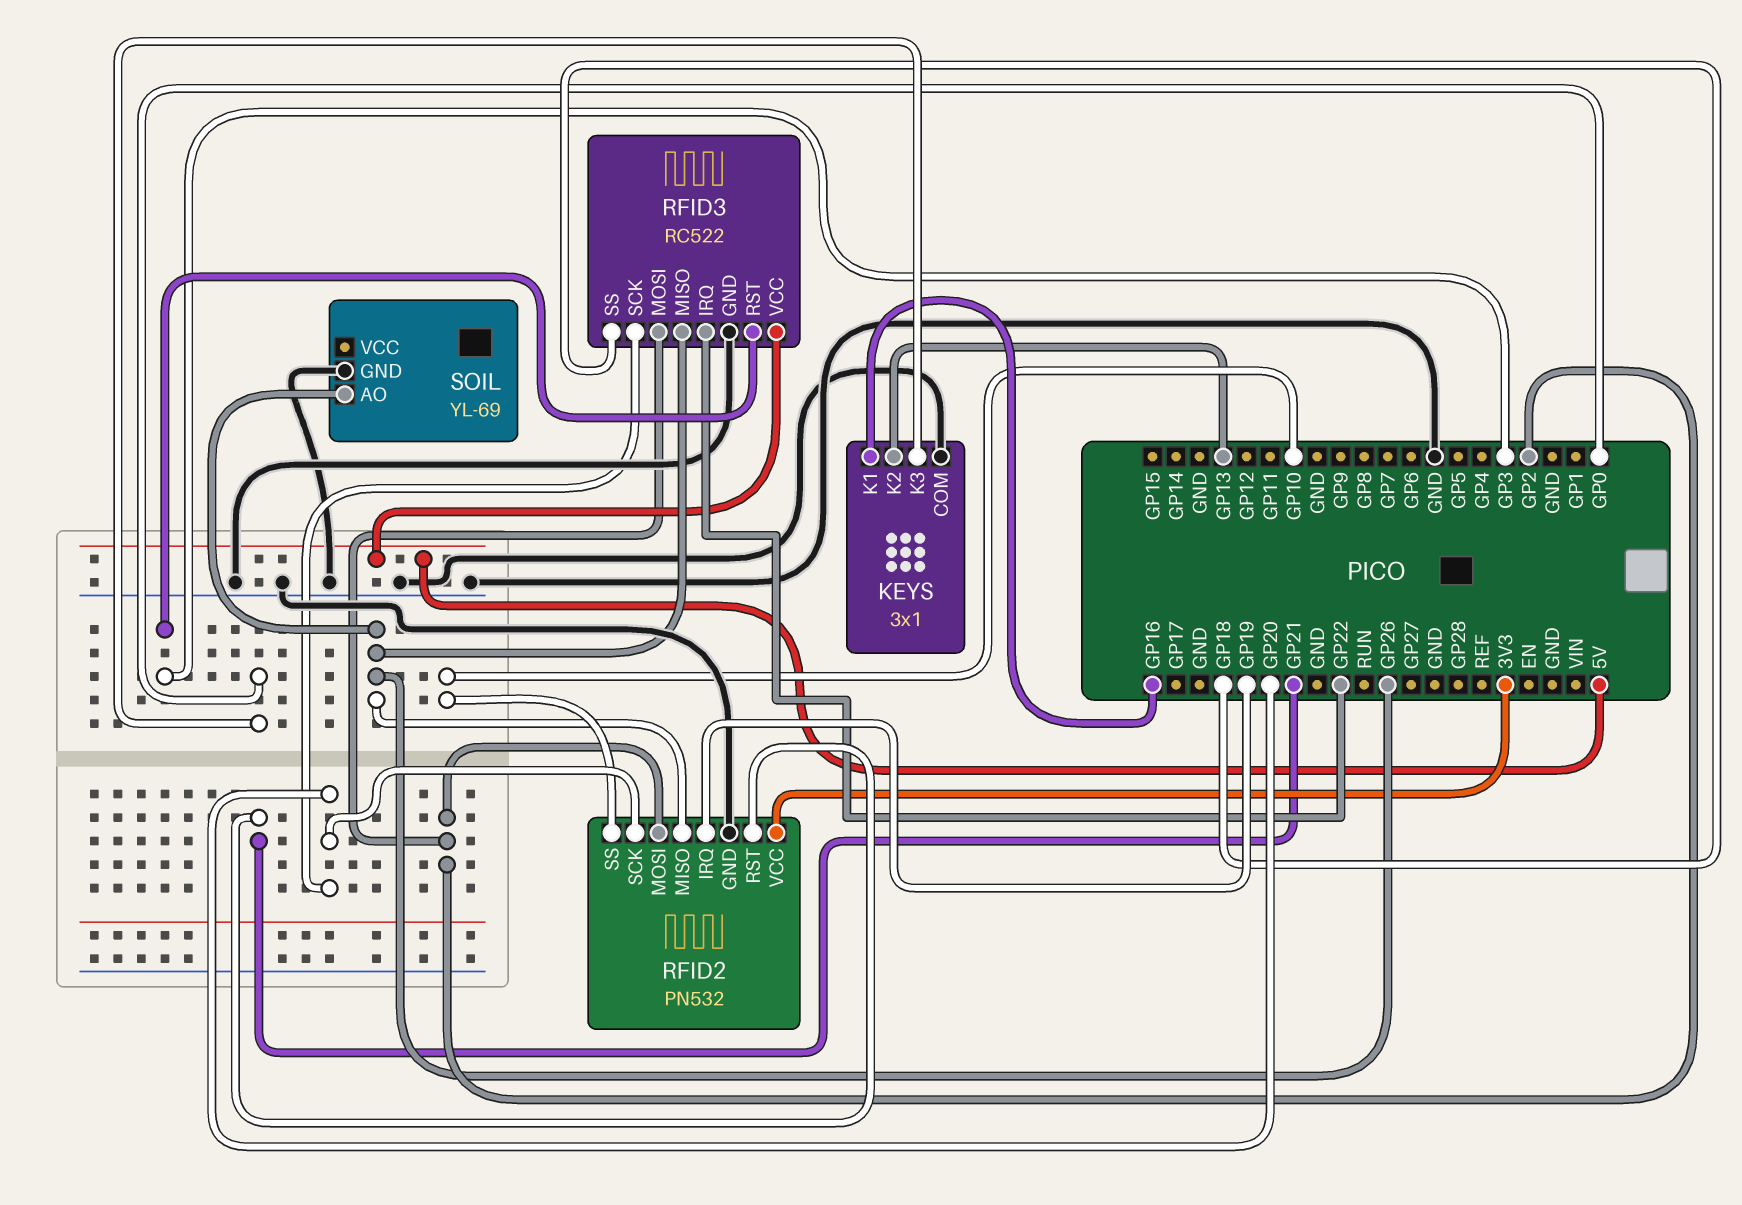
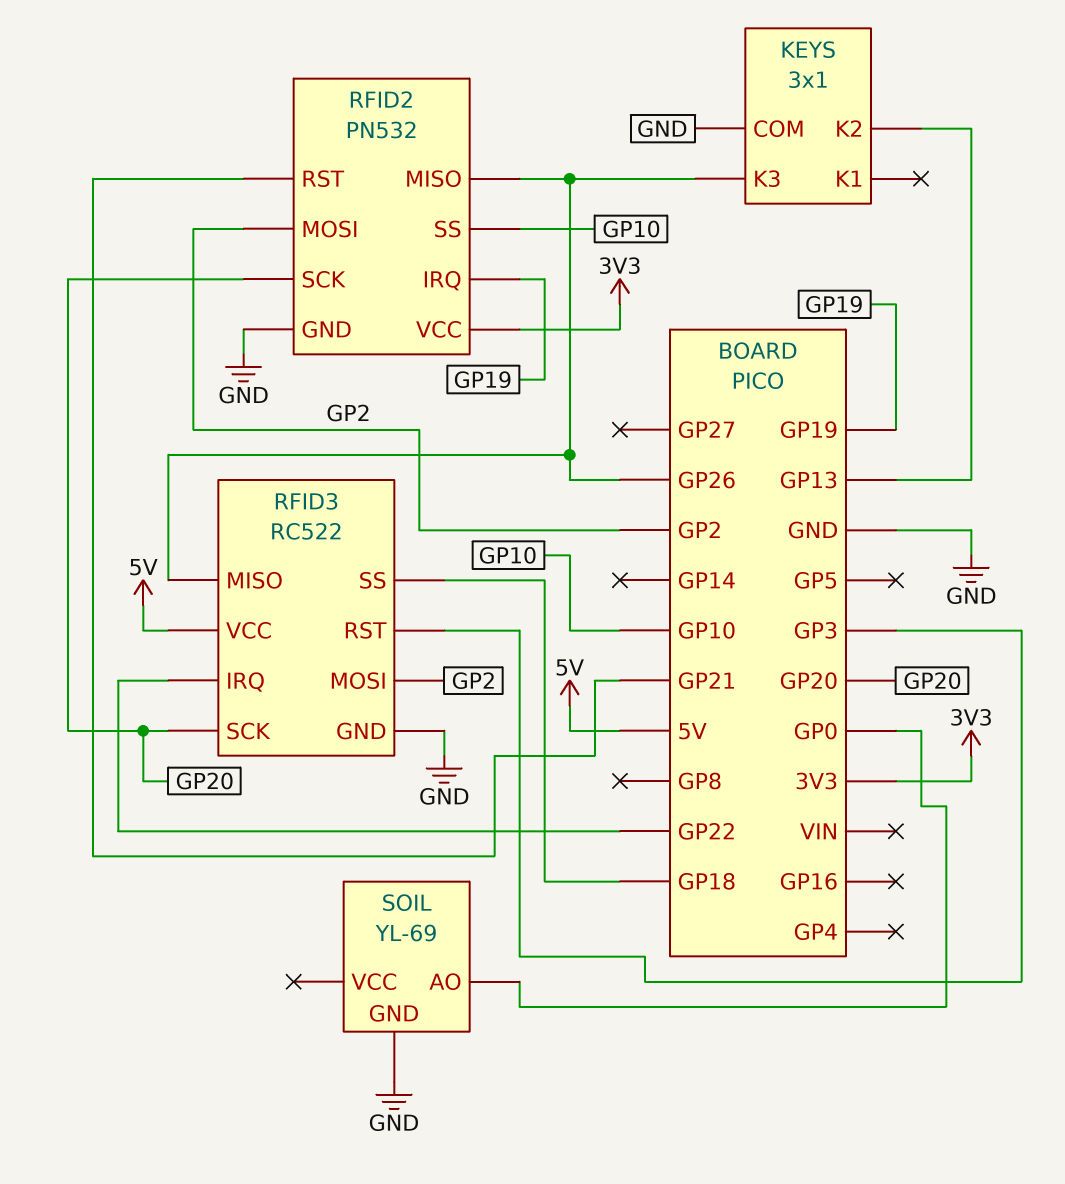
KEYS pin K1: GP16 -> none
KEYS pin K3: GP0 -> GP26
SOIL pin AO: GP26 -> GP0

